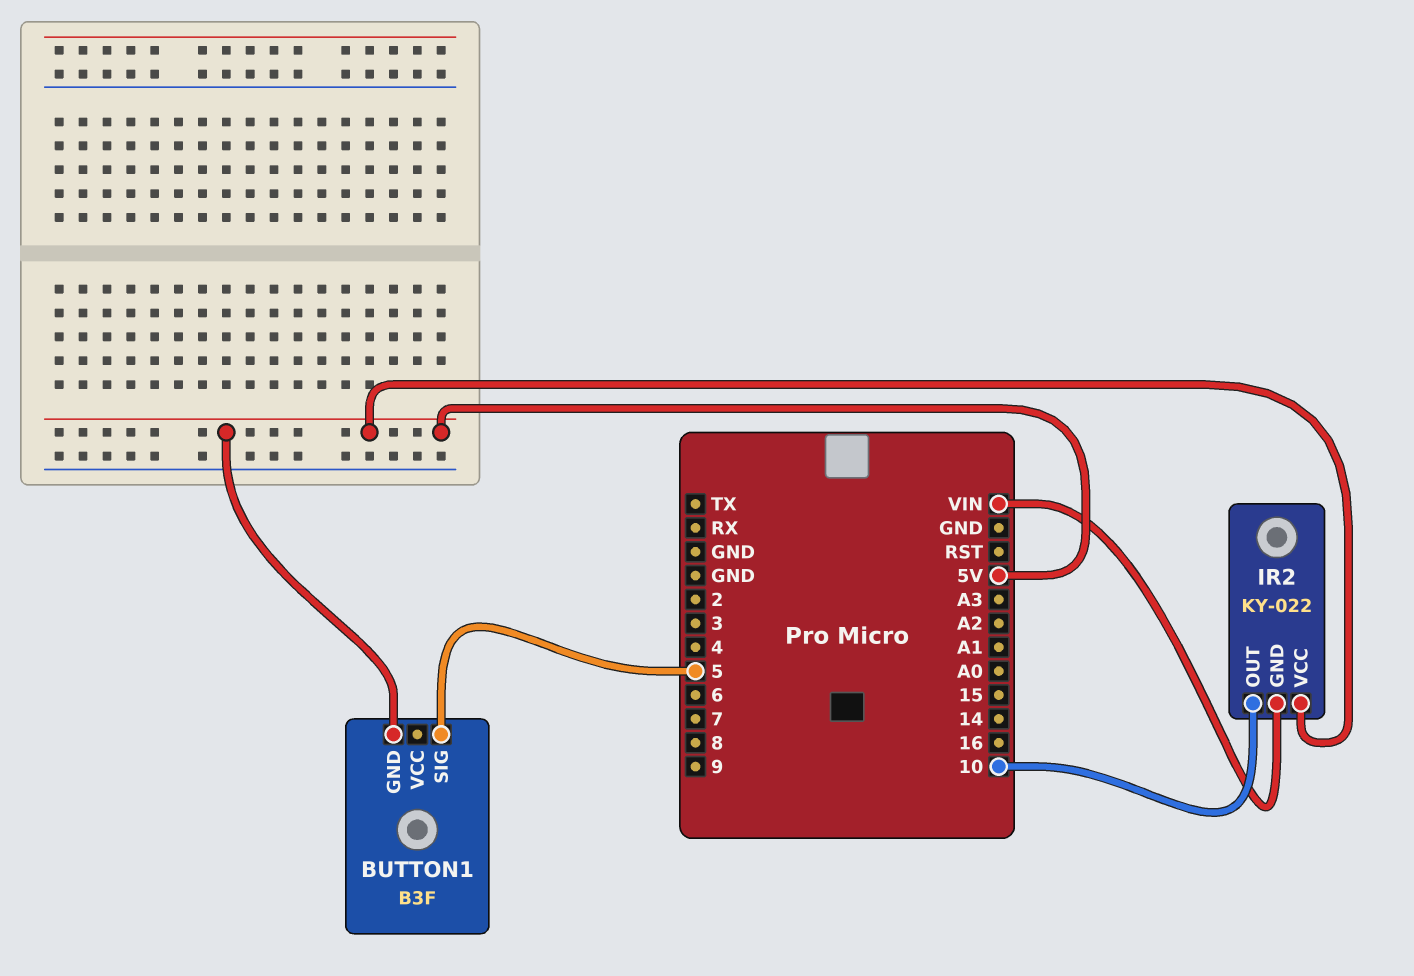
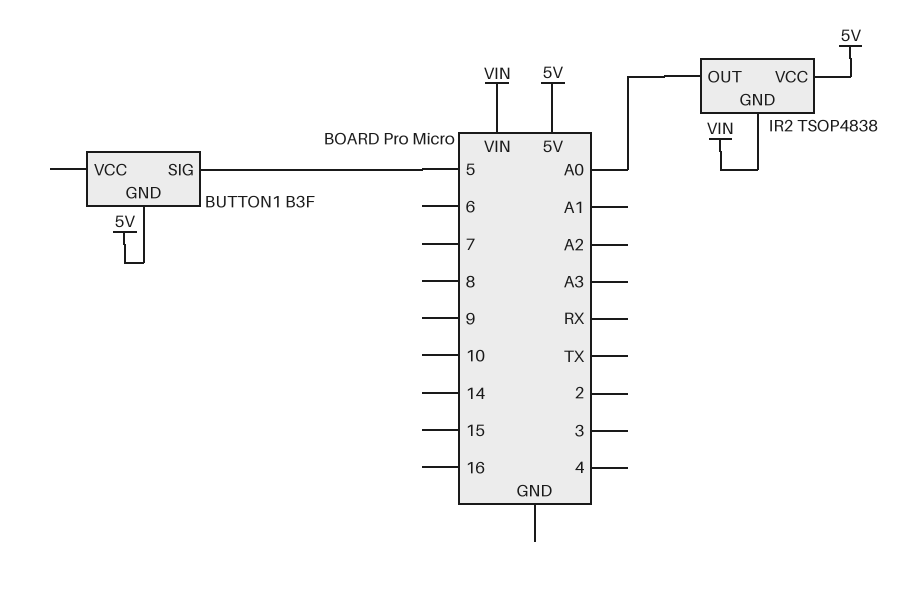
IR2: KY-022 -> TSOP4838
IR2 pin OUT: 10 -> A0

